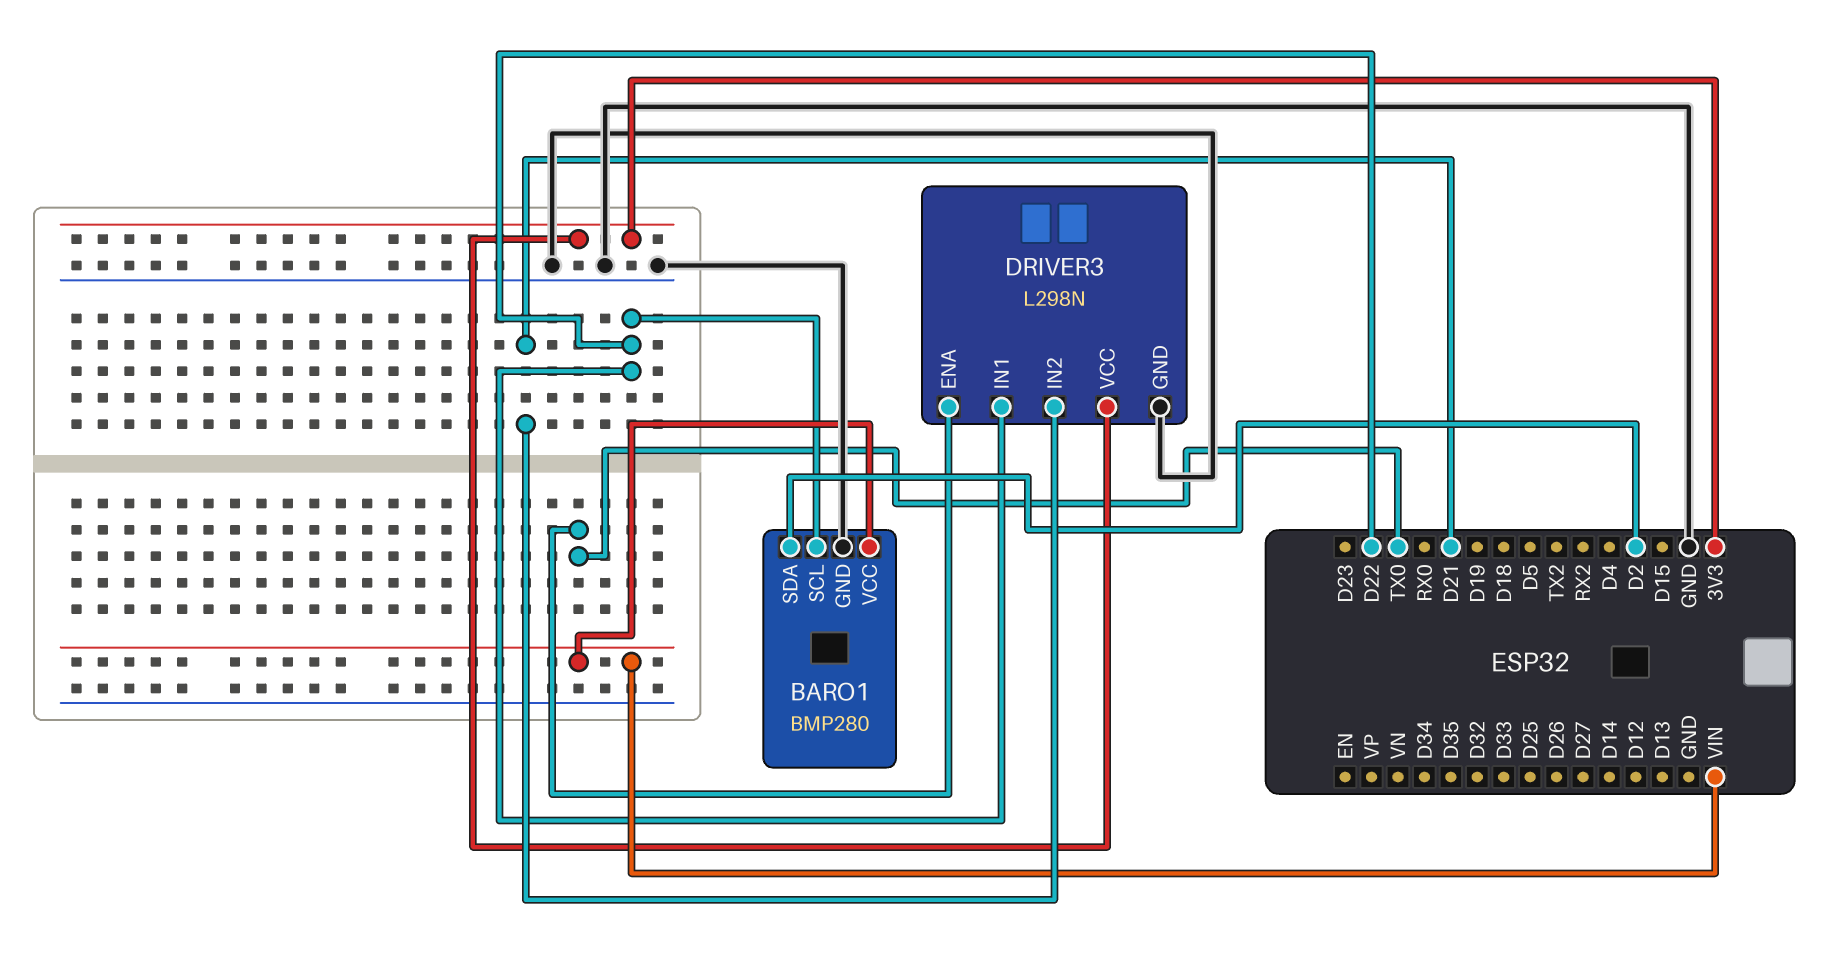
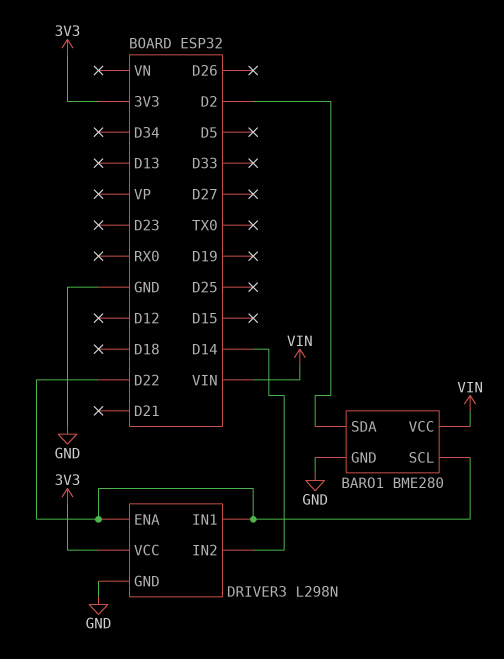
BARO1: BMP280 -> BME280
DRIVER3 pin ENA: TX0 -> D22
DRIVER3 pin IN2: D21 -> D14

